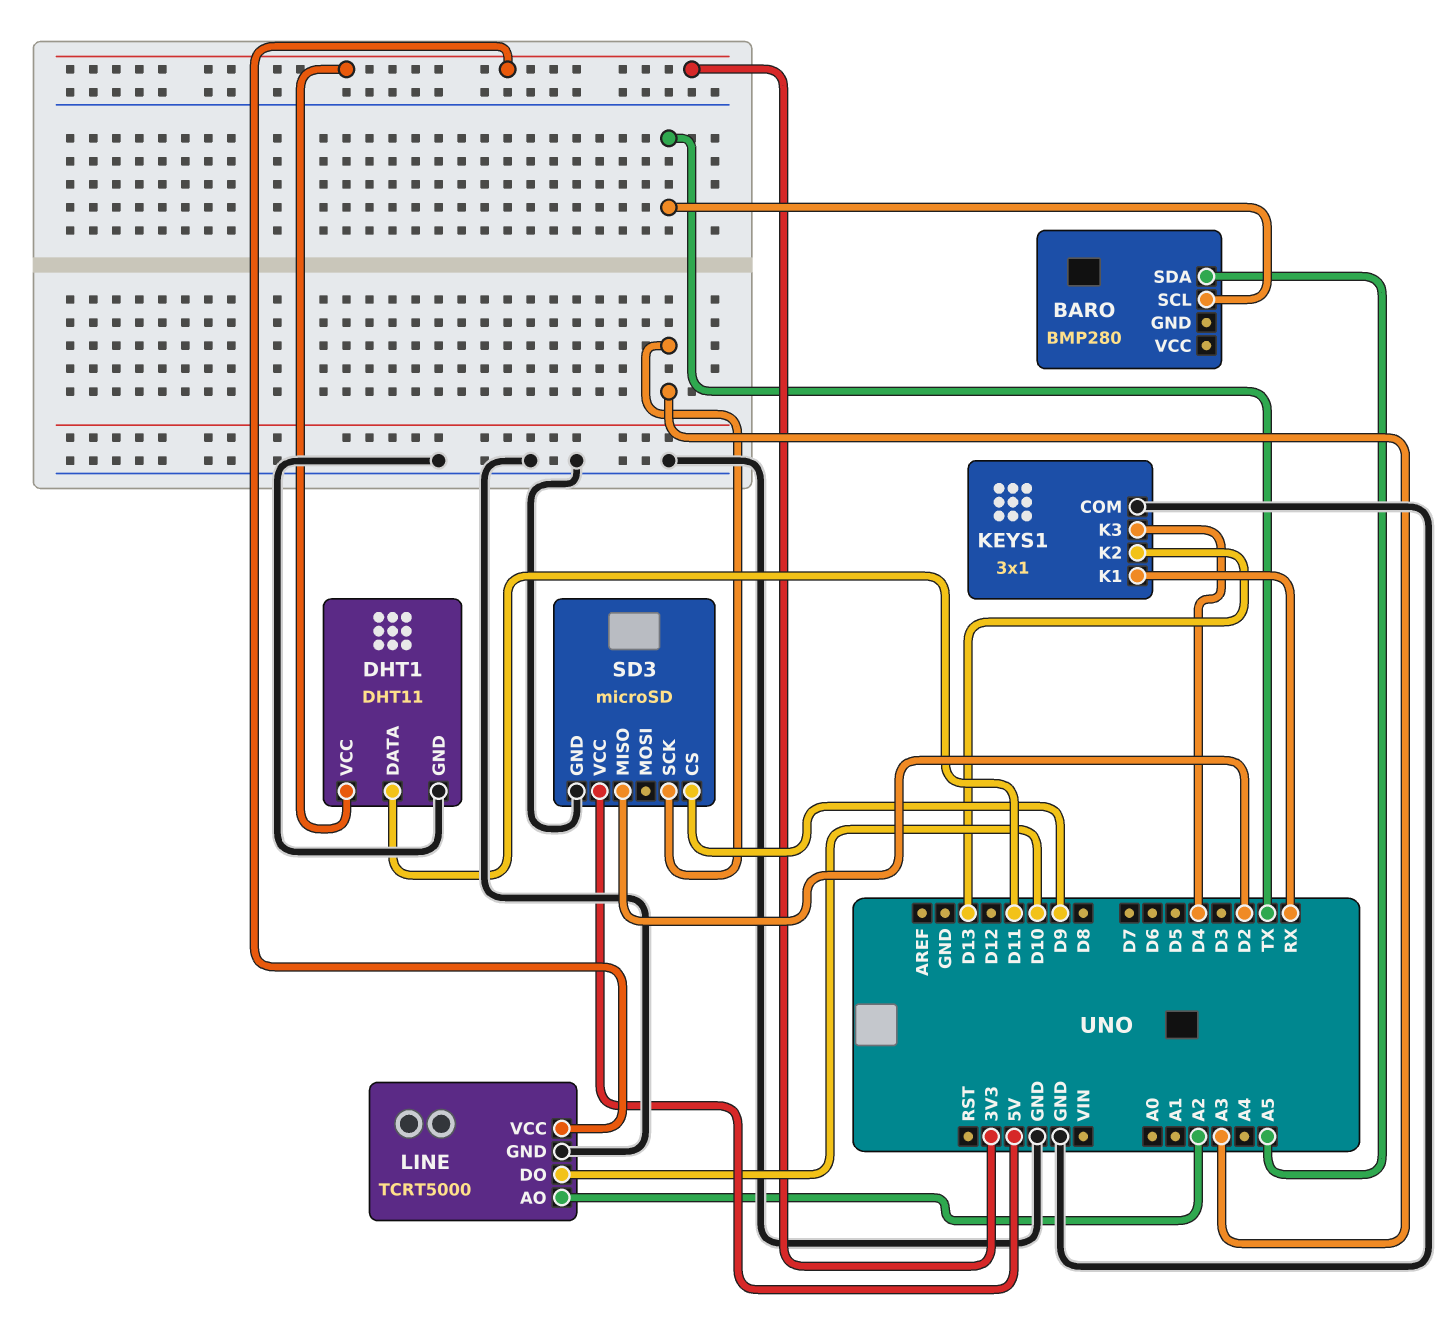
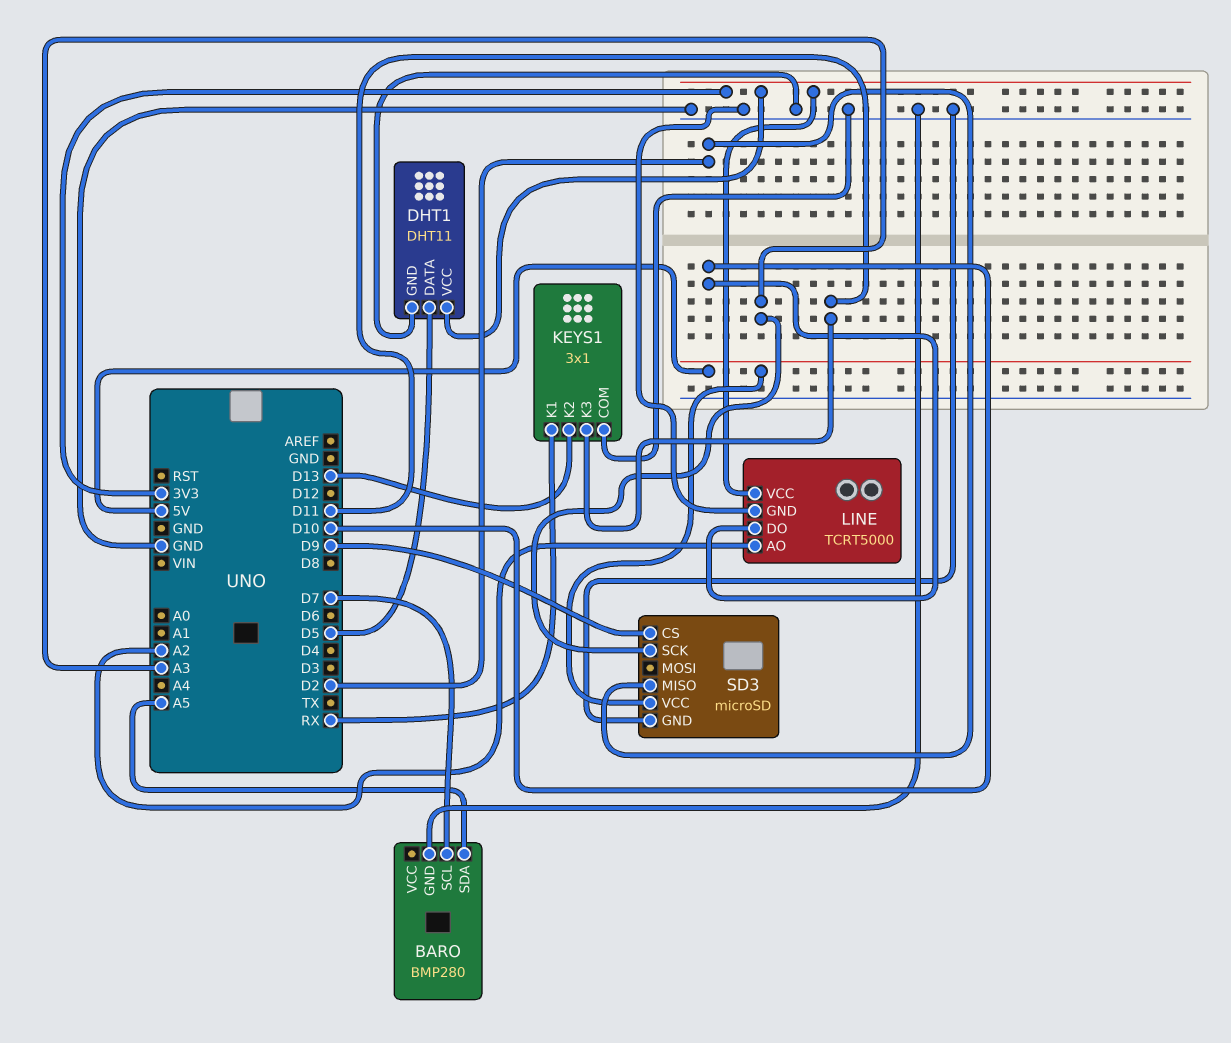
BARO pin GND: none -> GND
BARO pin SCL: TX -> D7
DHT1 pin DATA: D11 -> D5
KEYS1 pin K3: D4 -> D11

